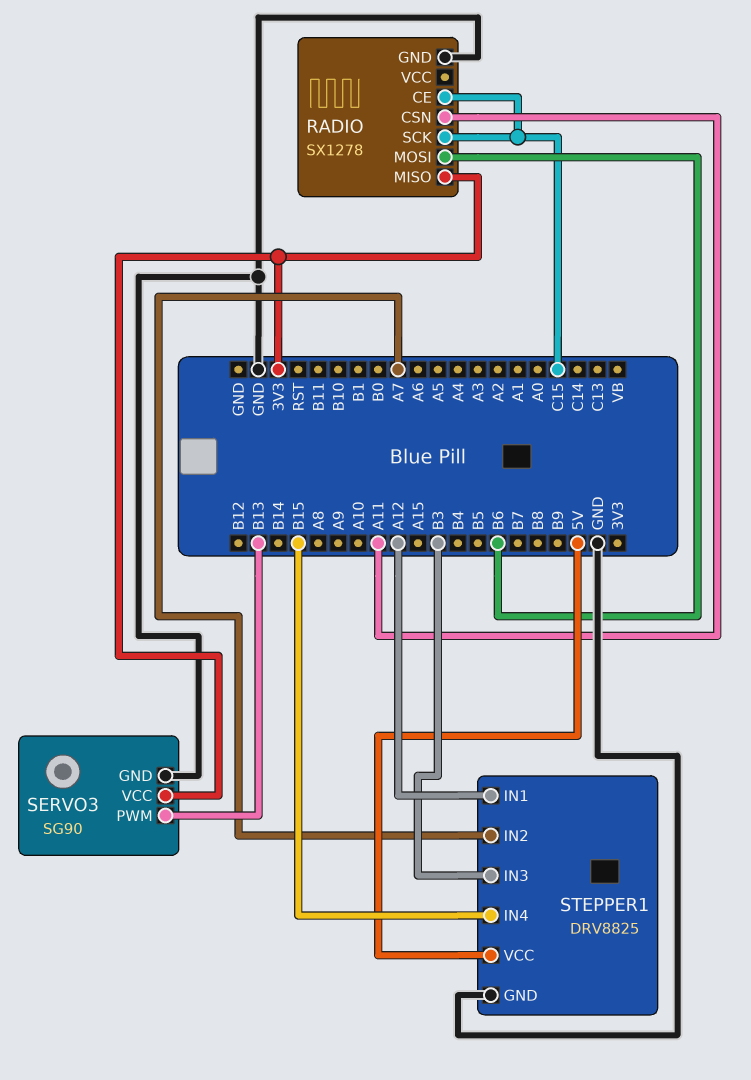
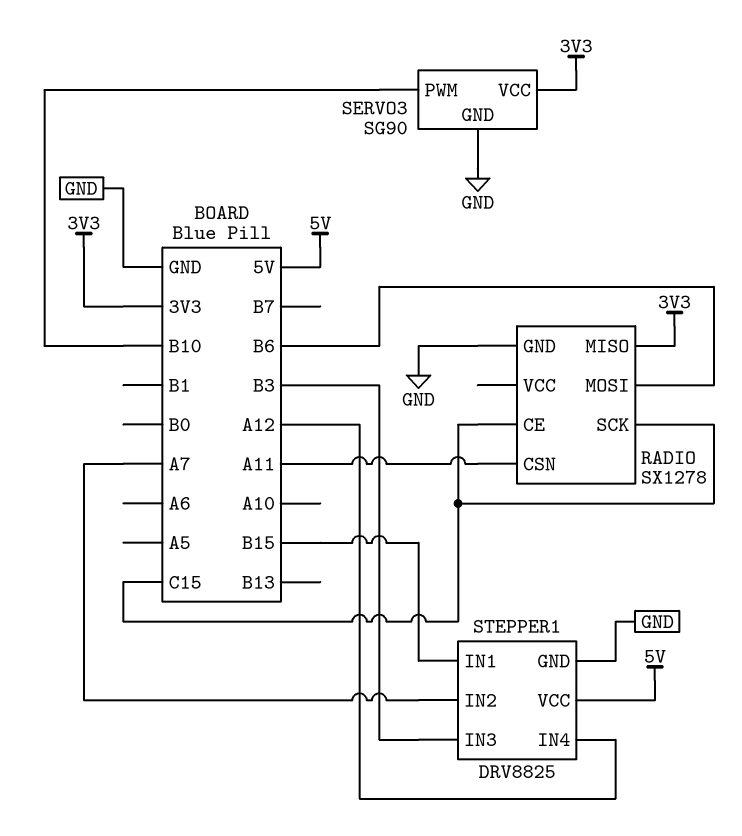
SERVO3 pin PWM: B13 -> B10
STEPPER1 pin IN1: A12 -> B15
STEPPER1 pin IN4: B15 -> A12

